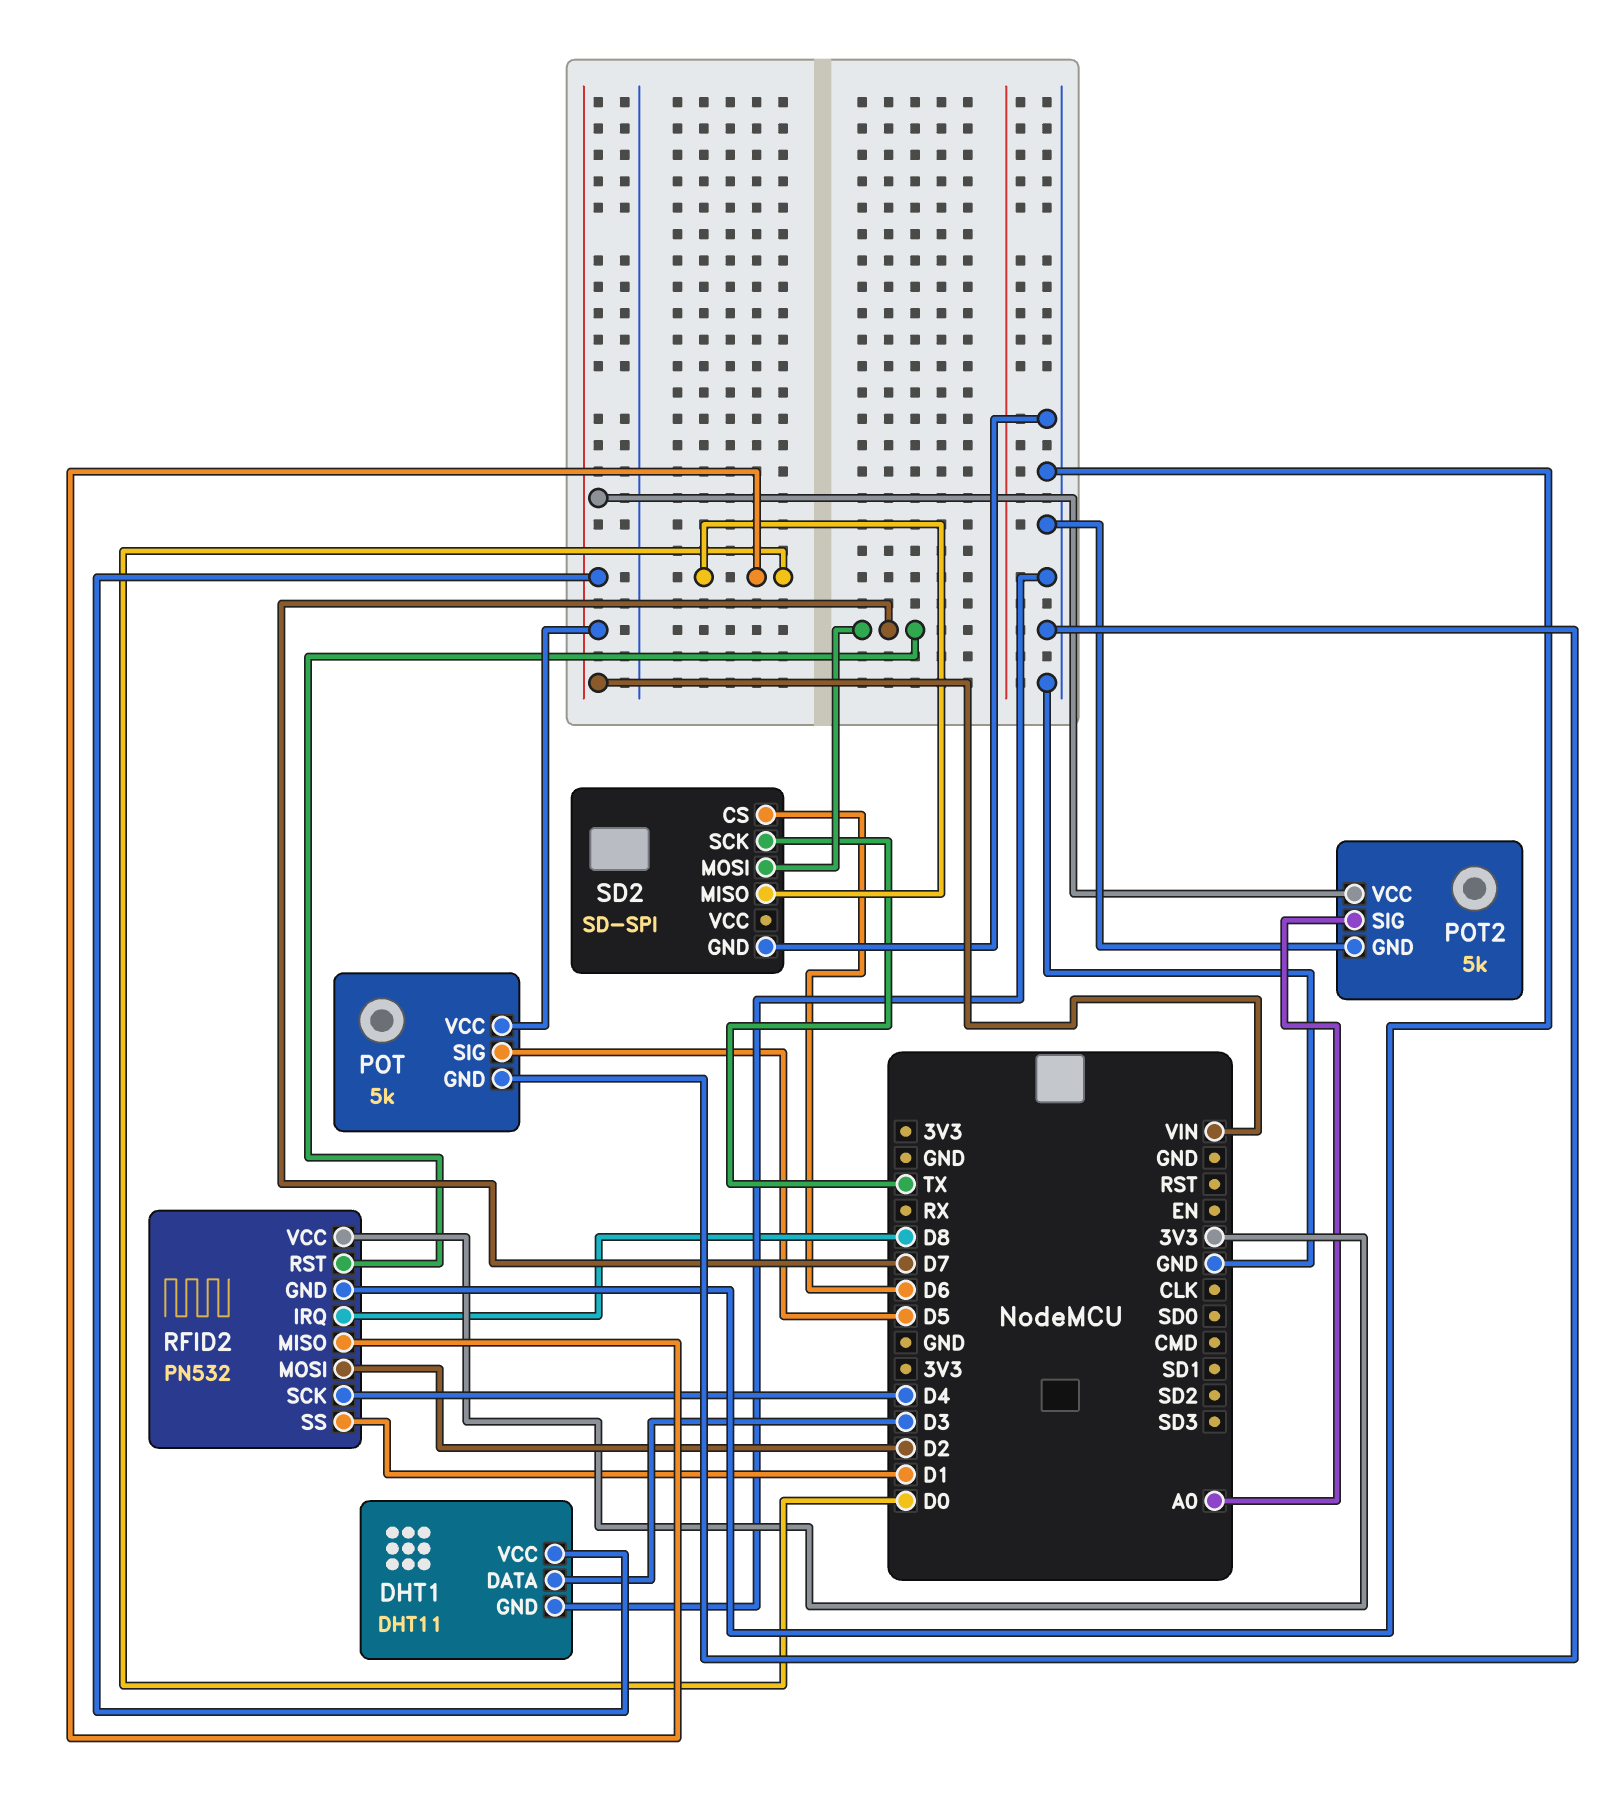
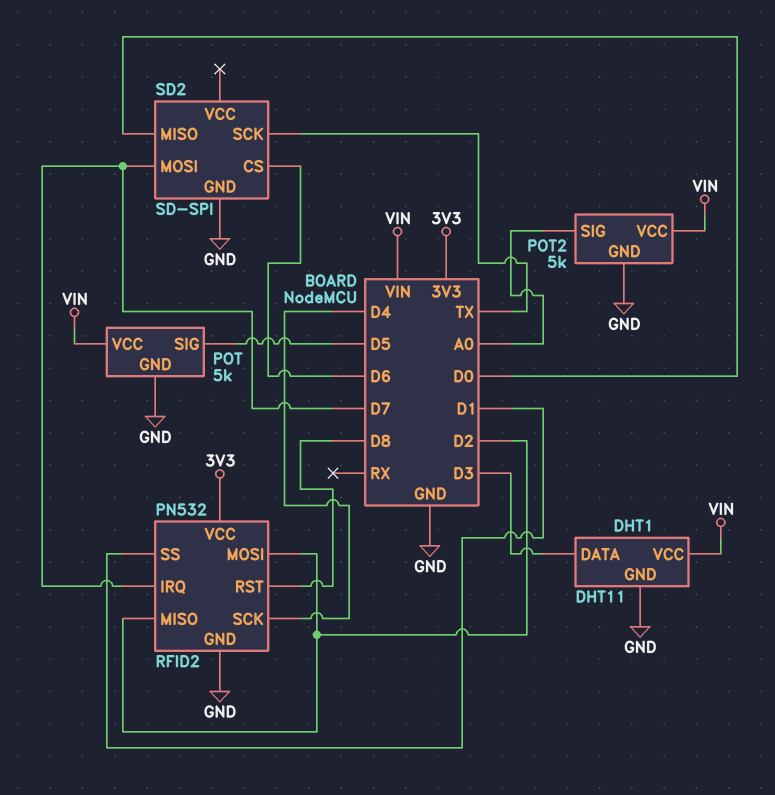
RFID2 pin IRQ: D8 -> D7
RFID2 pin MISO: D0 -> D2
RFID2 pin RST: D7 -> D8

